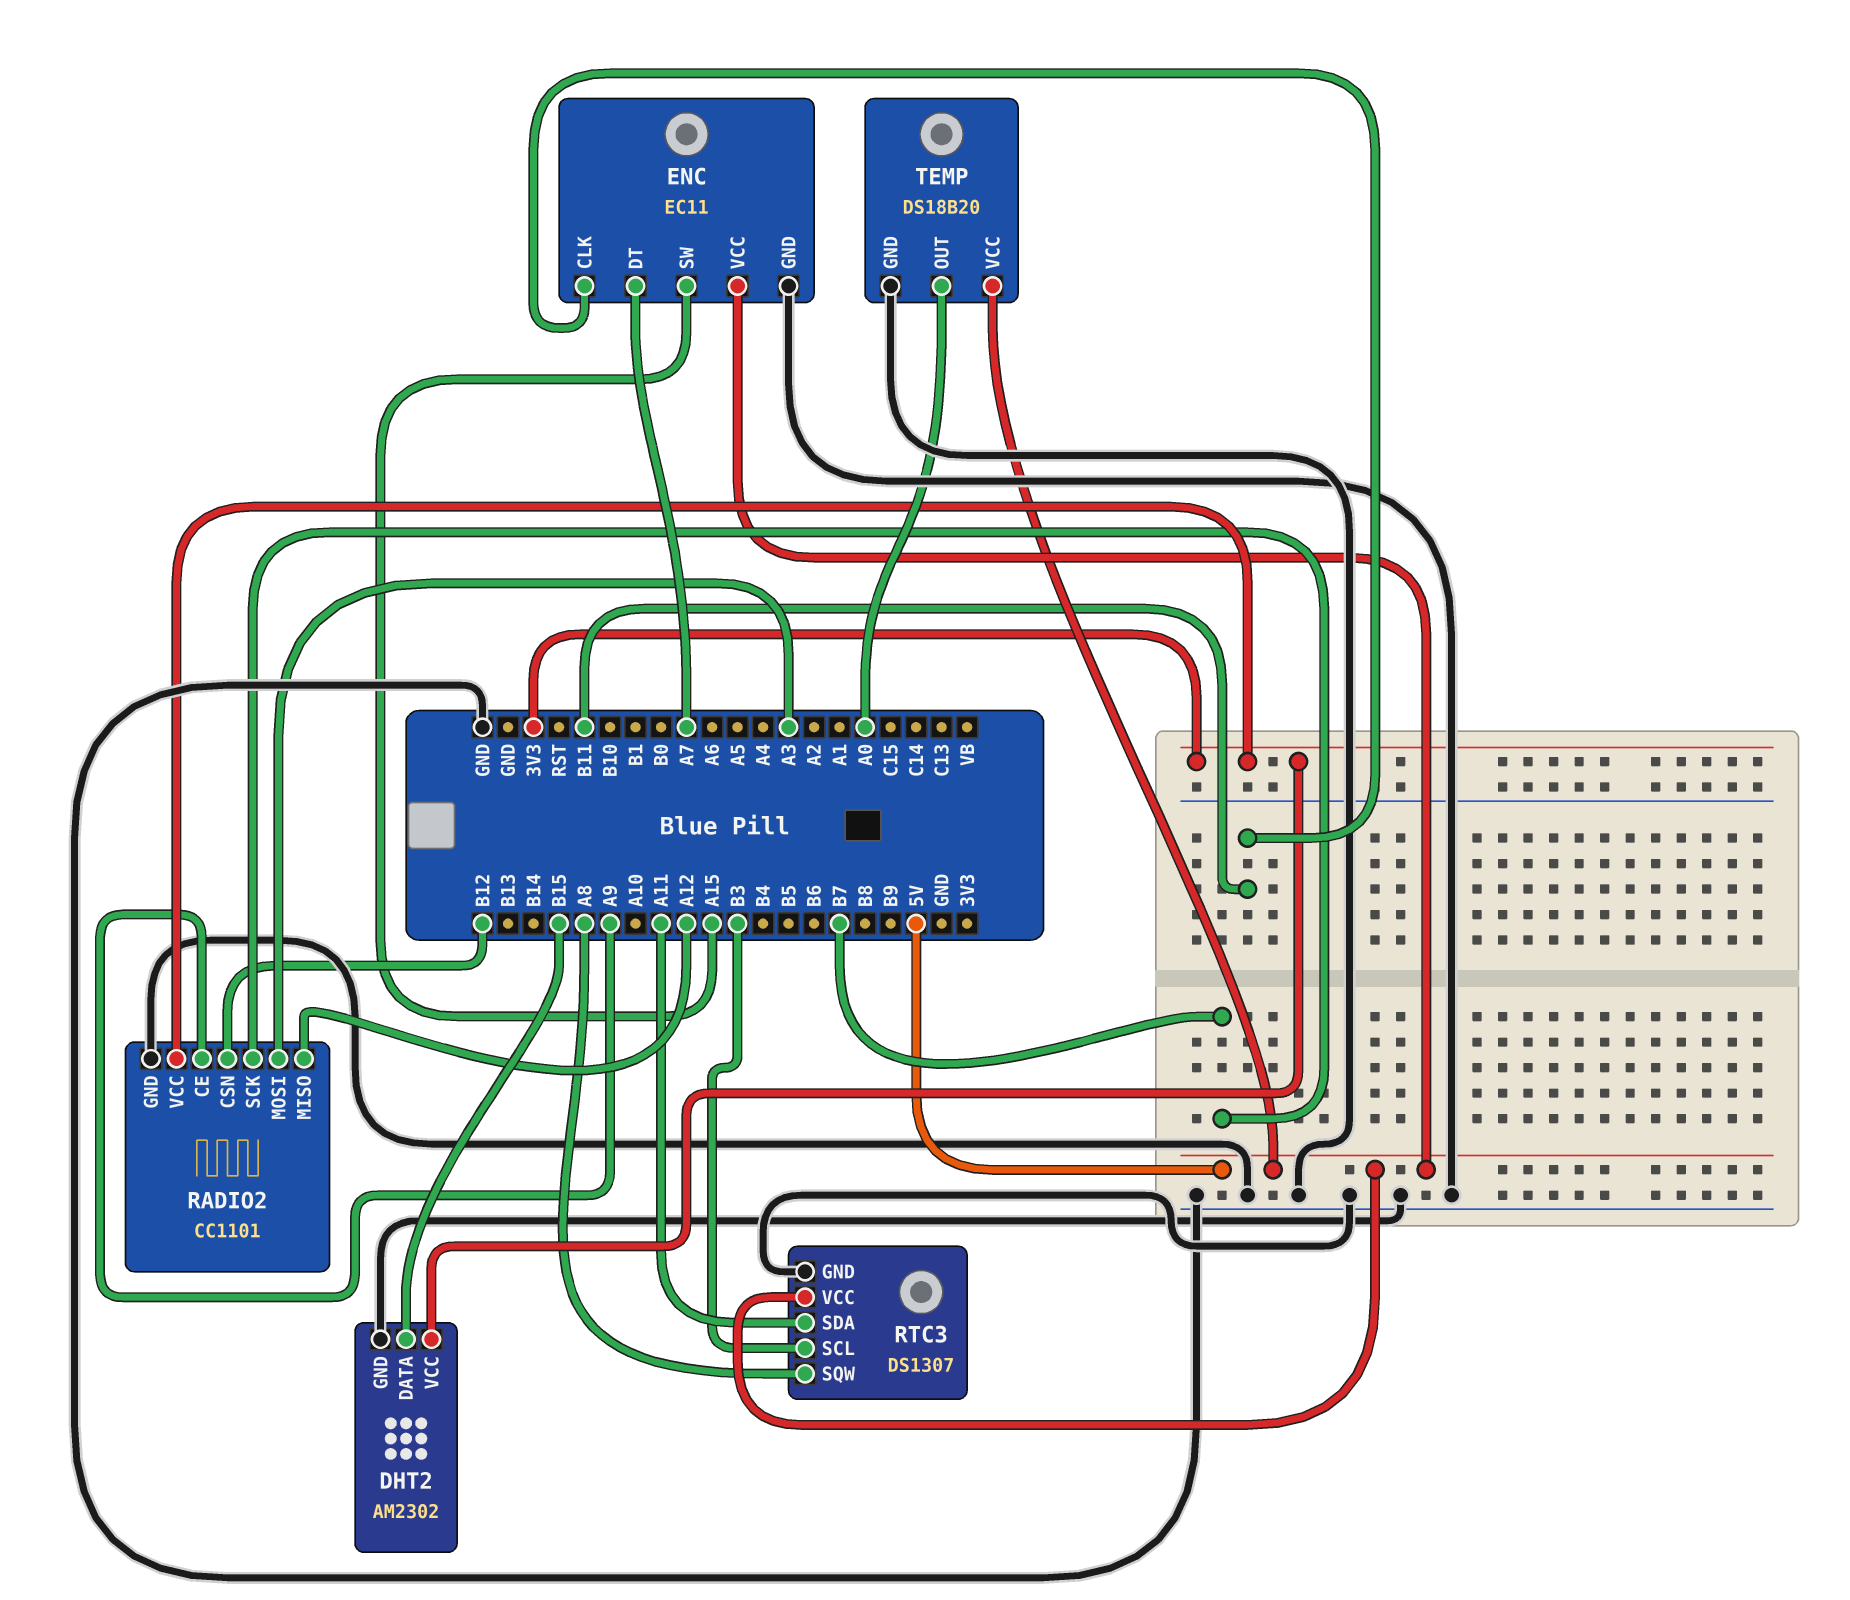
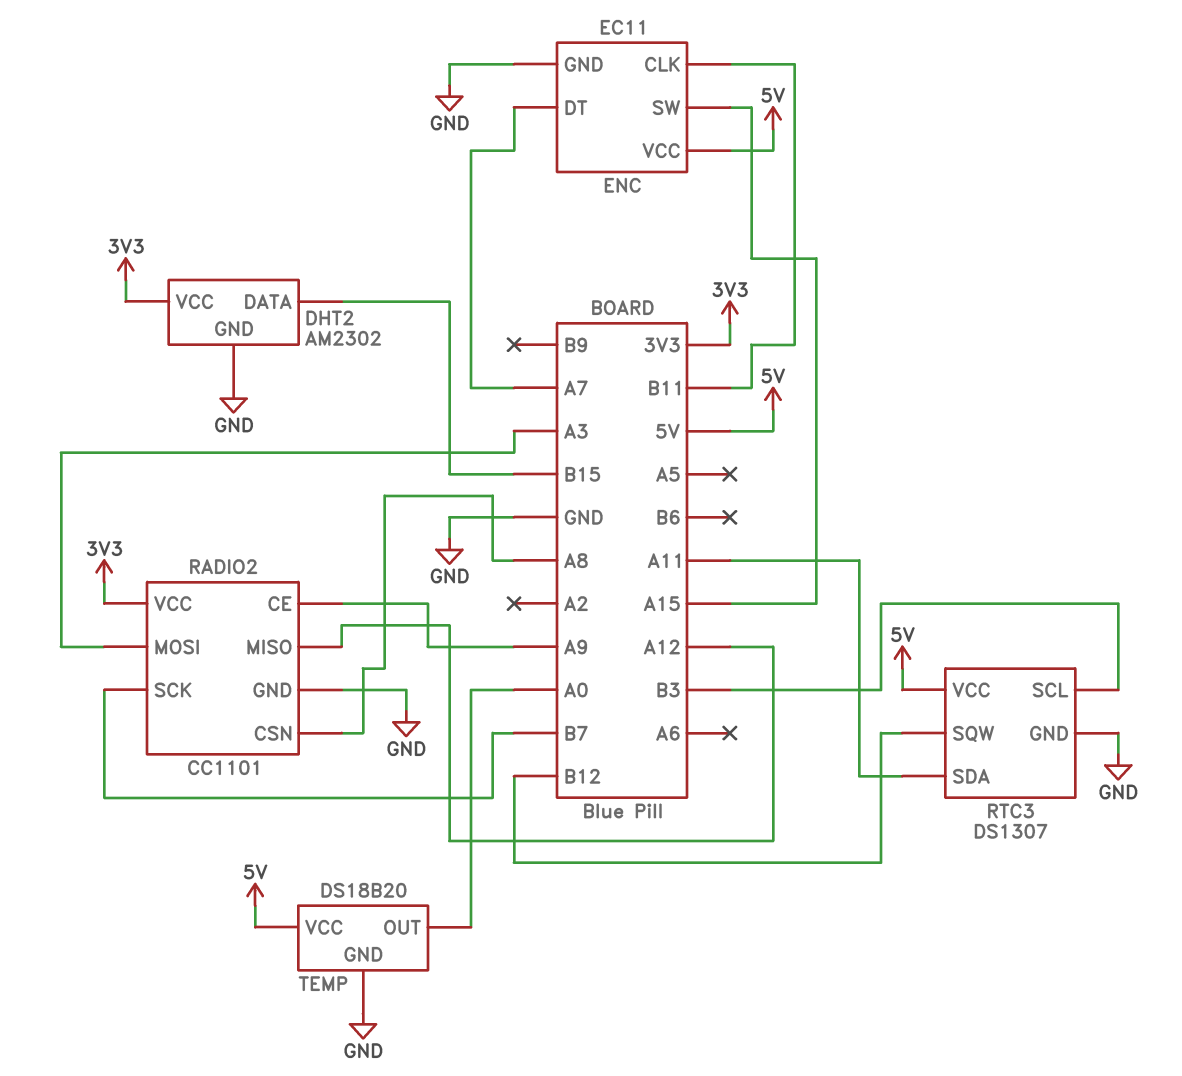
RADIO2 pin CSN: B12 -> A8
RTC3 pin SQW: A8 -> B12

